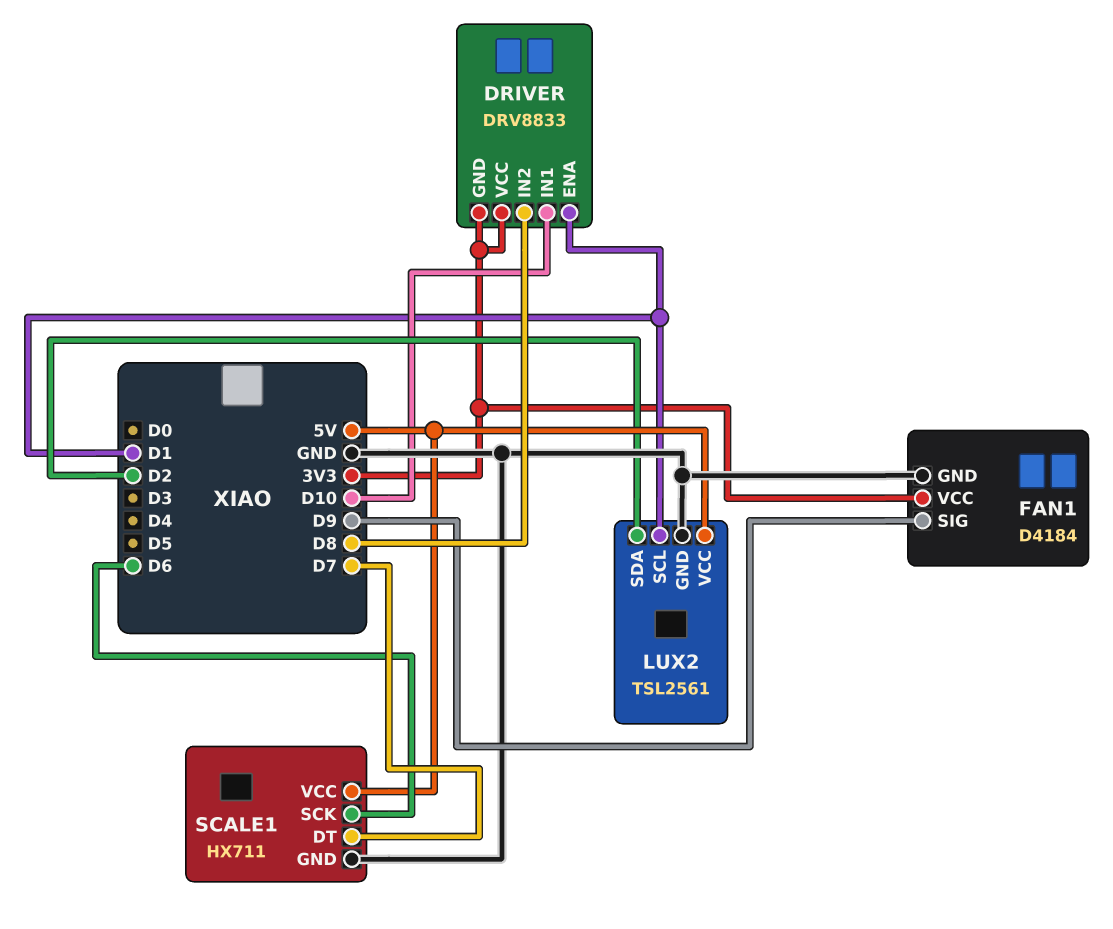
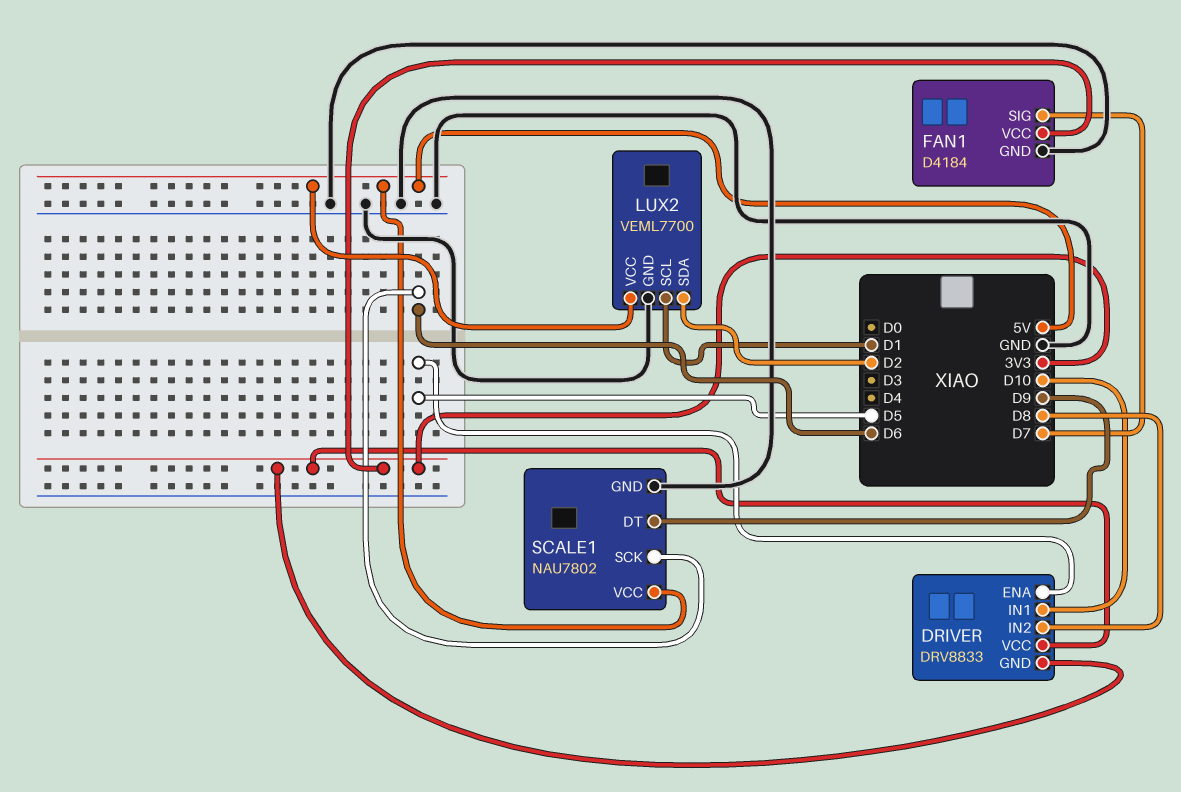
DRIVER pin ENA: D1 -> D5
FAN1 pin SIG: D9 -> D7
LUX2: TSL2561 -> VEML7700
SCALE1: HX711 -> NAU7802
SCALE1 pin DT: D7 -> D9

